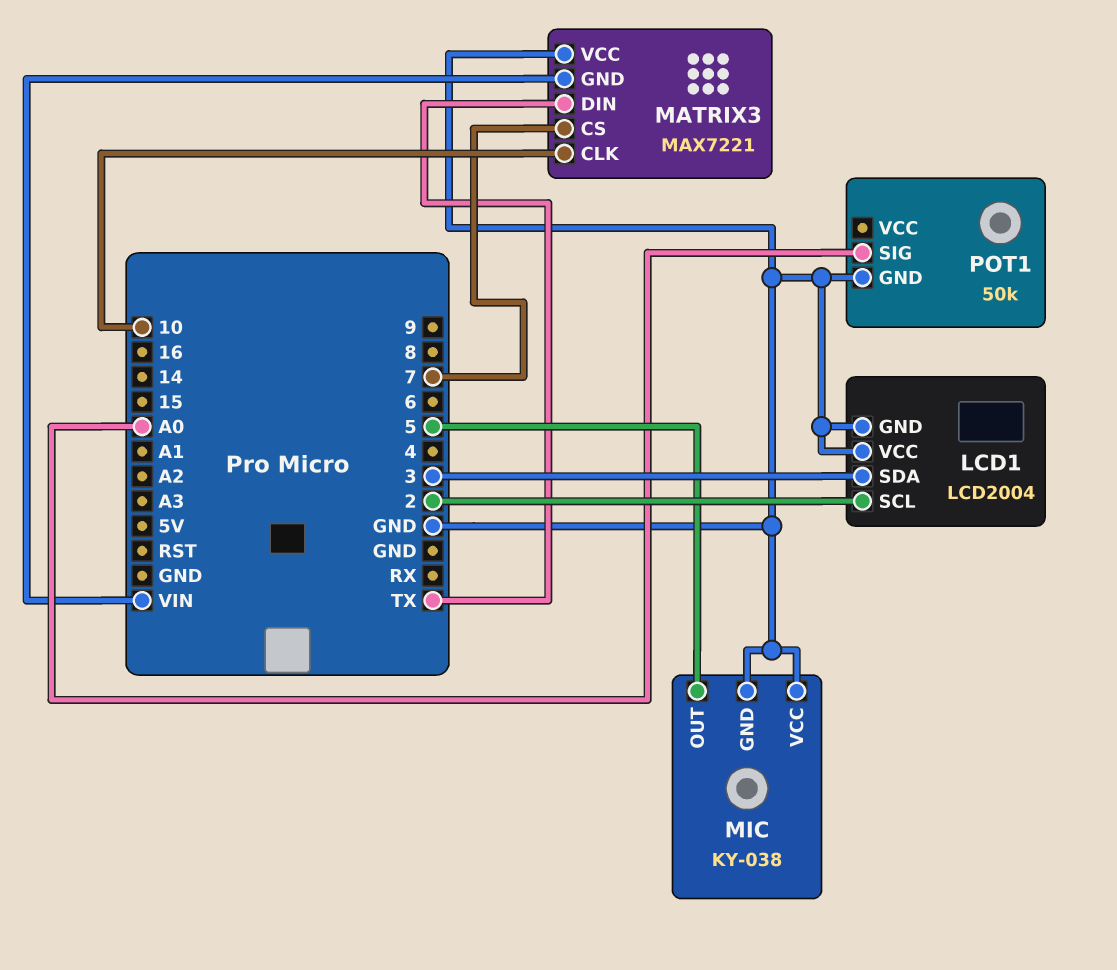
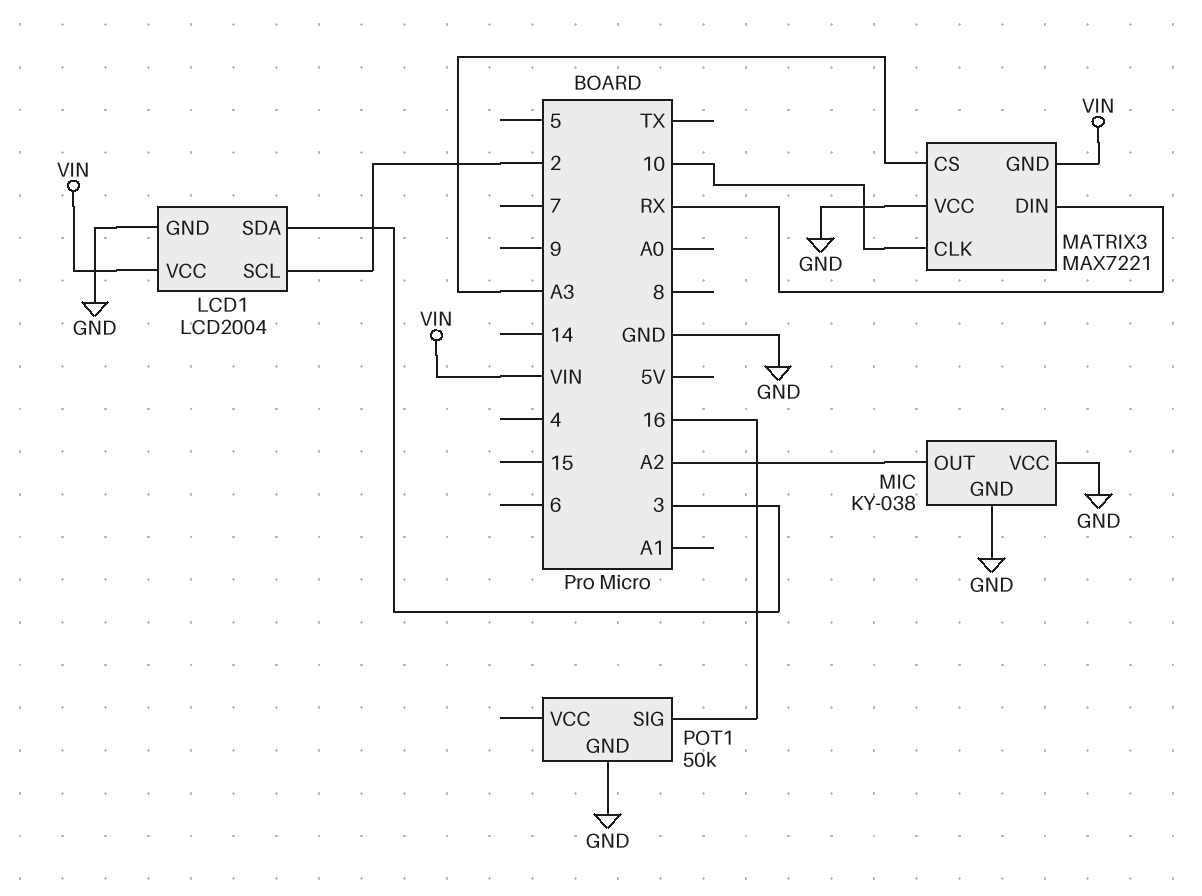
LCD1 pin VCC: GND -> VIN
MATRIX3 pin CS: 7 -> A3
MATRIX3 pin DIN: TX -> RX
MIC pin OUT: 5 -> A2
POT1 pin SIG: A0 -> 16

